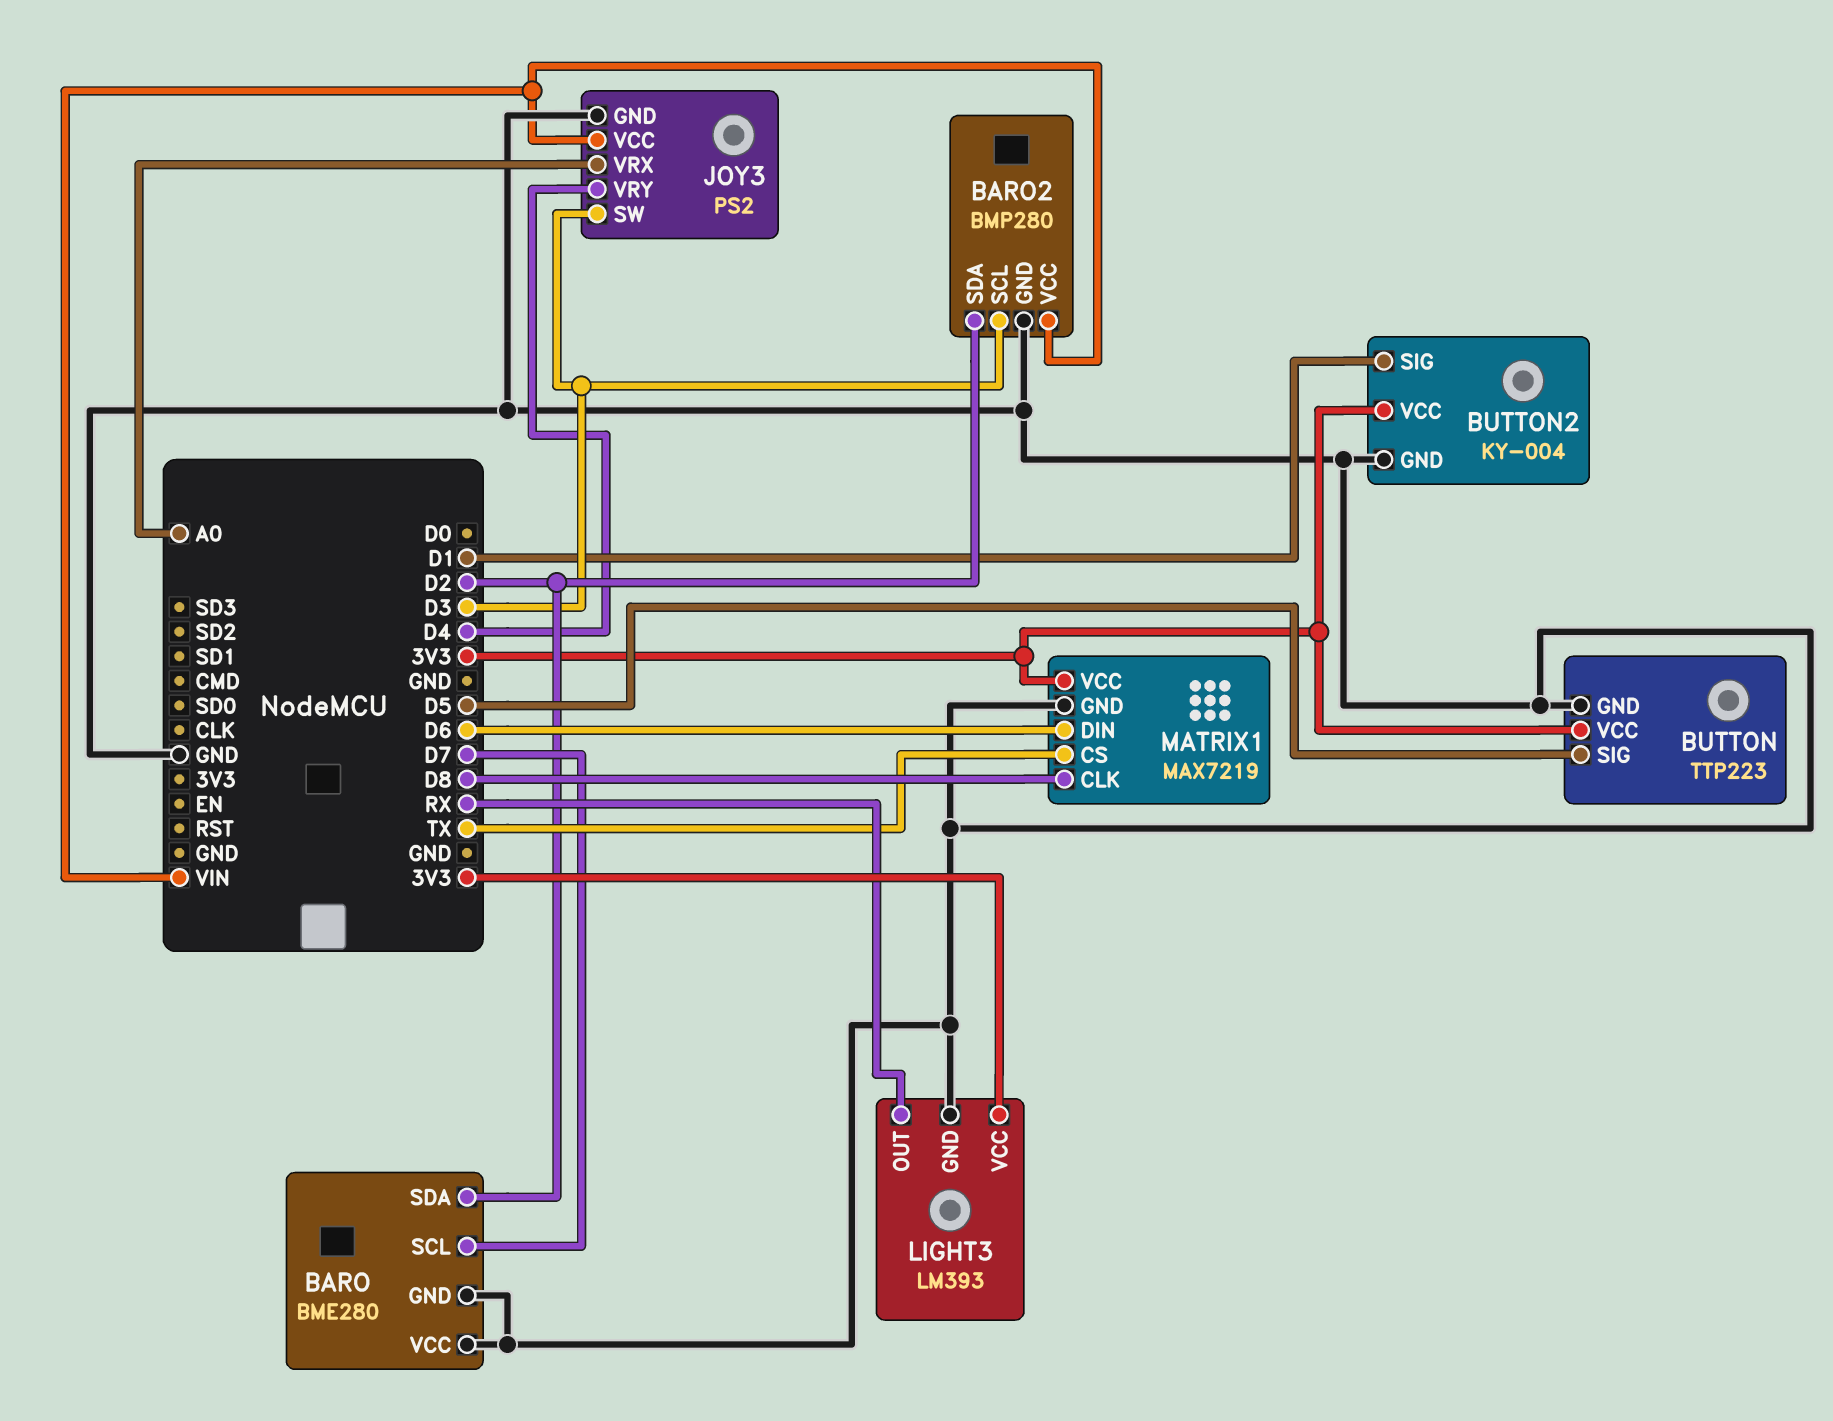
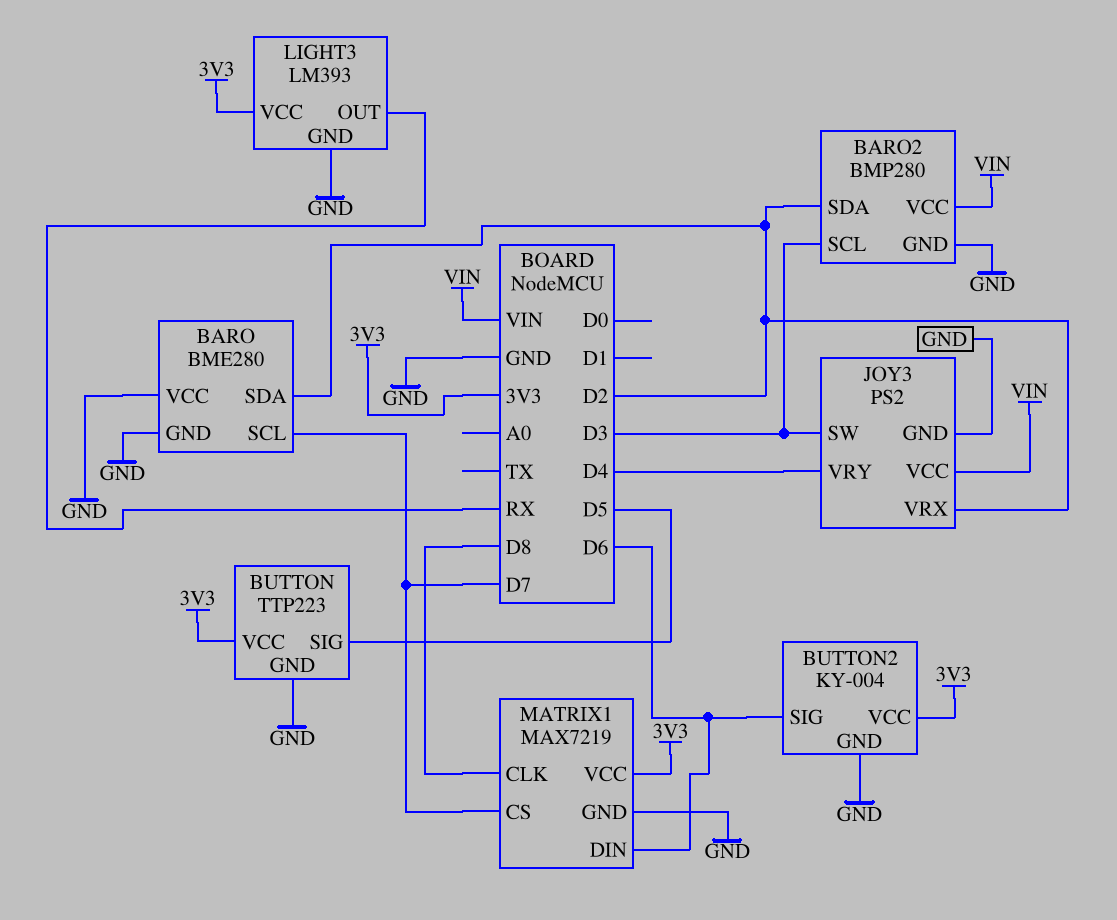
BUTTON2 pin SIG: D1 -> D6
JOY3 pin VRX: A0 -> D2
MATRIX1 pin CS: TX -> D7

